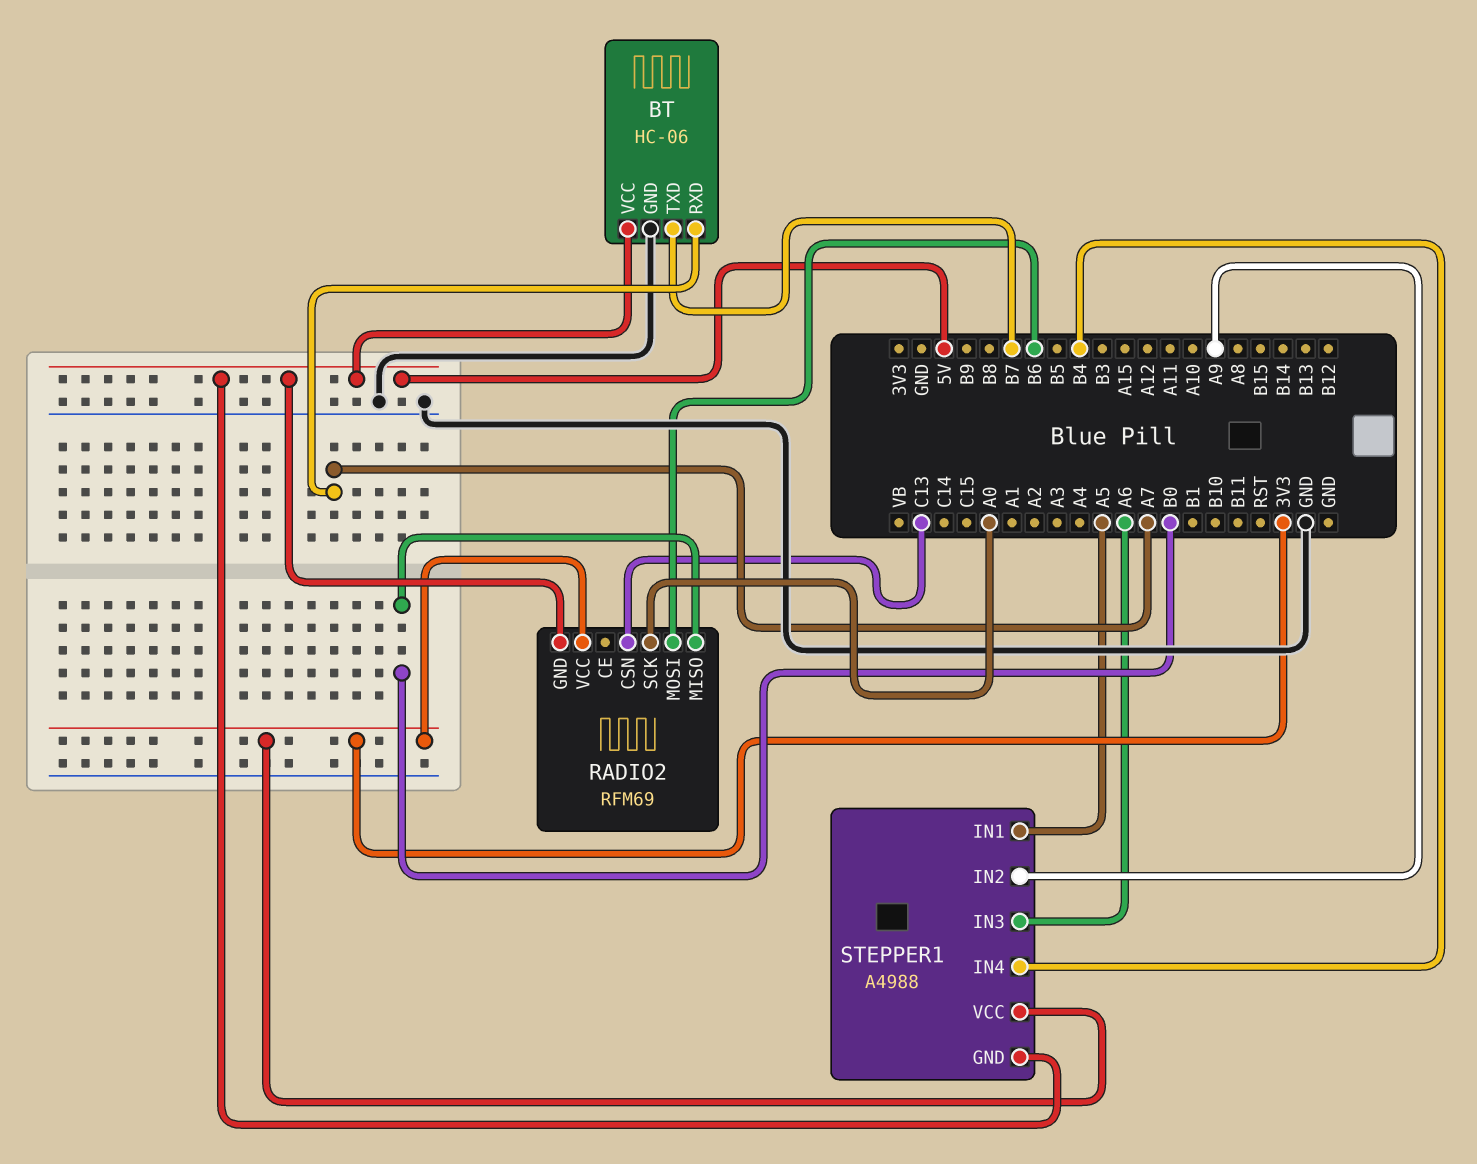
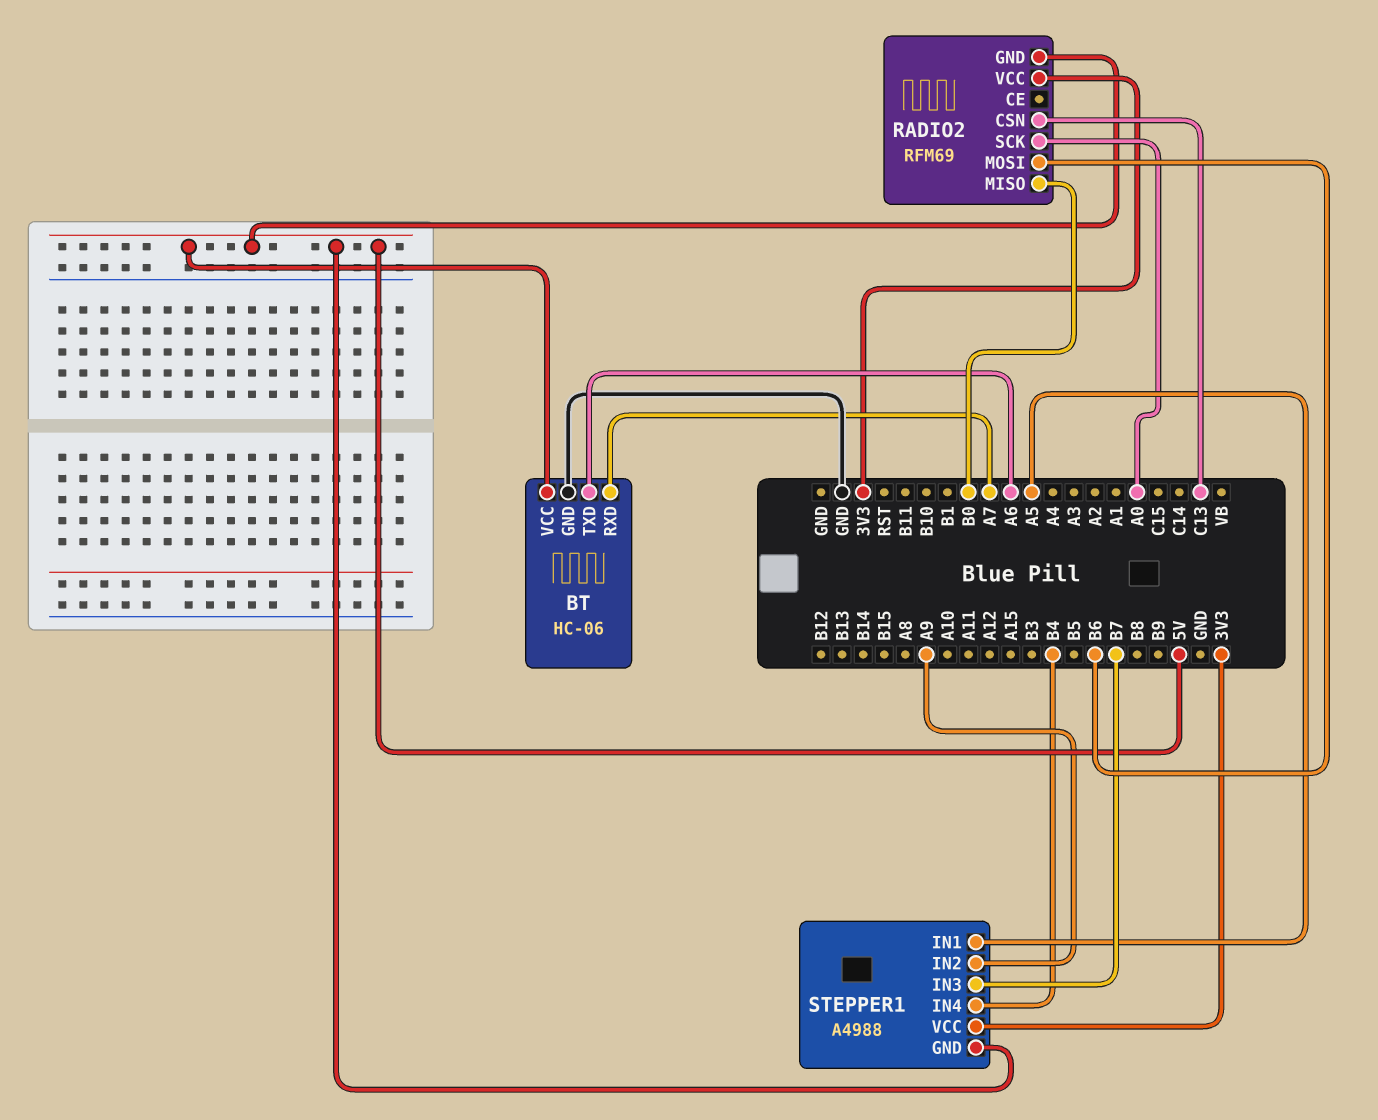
BT pin TXD: B7 -> A6
STEPPER1 pin IN3: A6 -> B7

